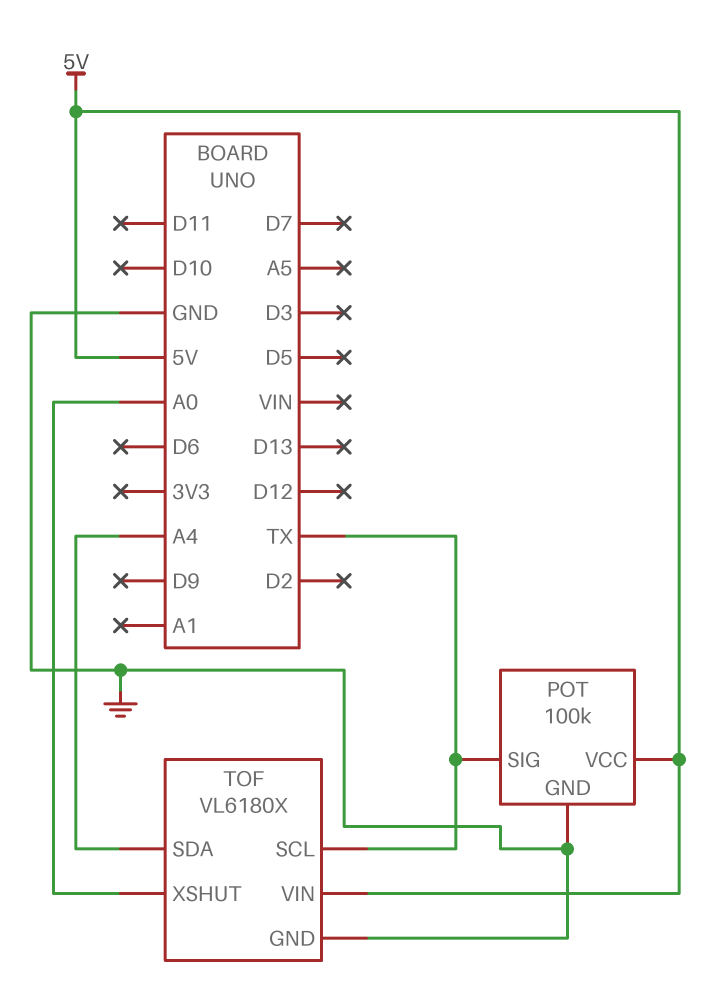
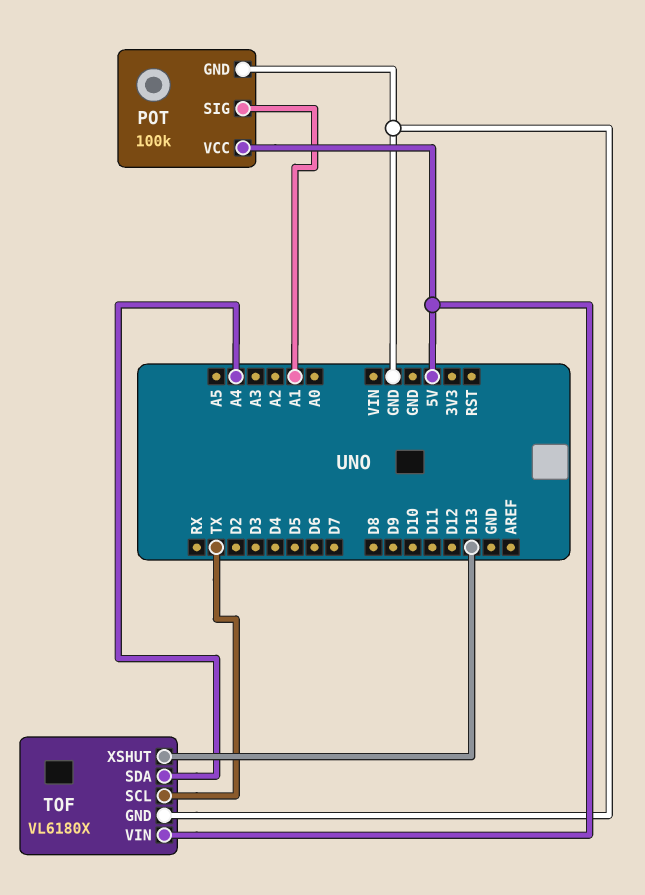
POT pin SIG: TX -> A1
TOF pin XSHUT: A0 -> D13

